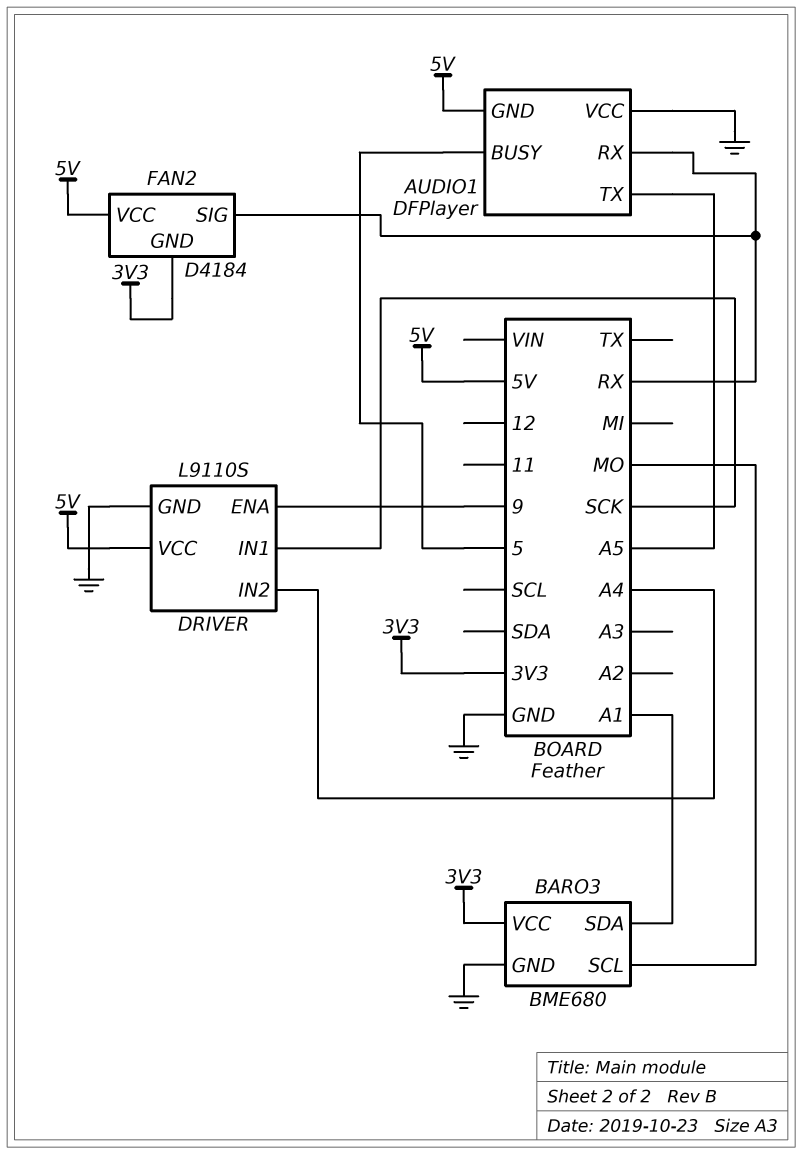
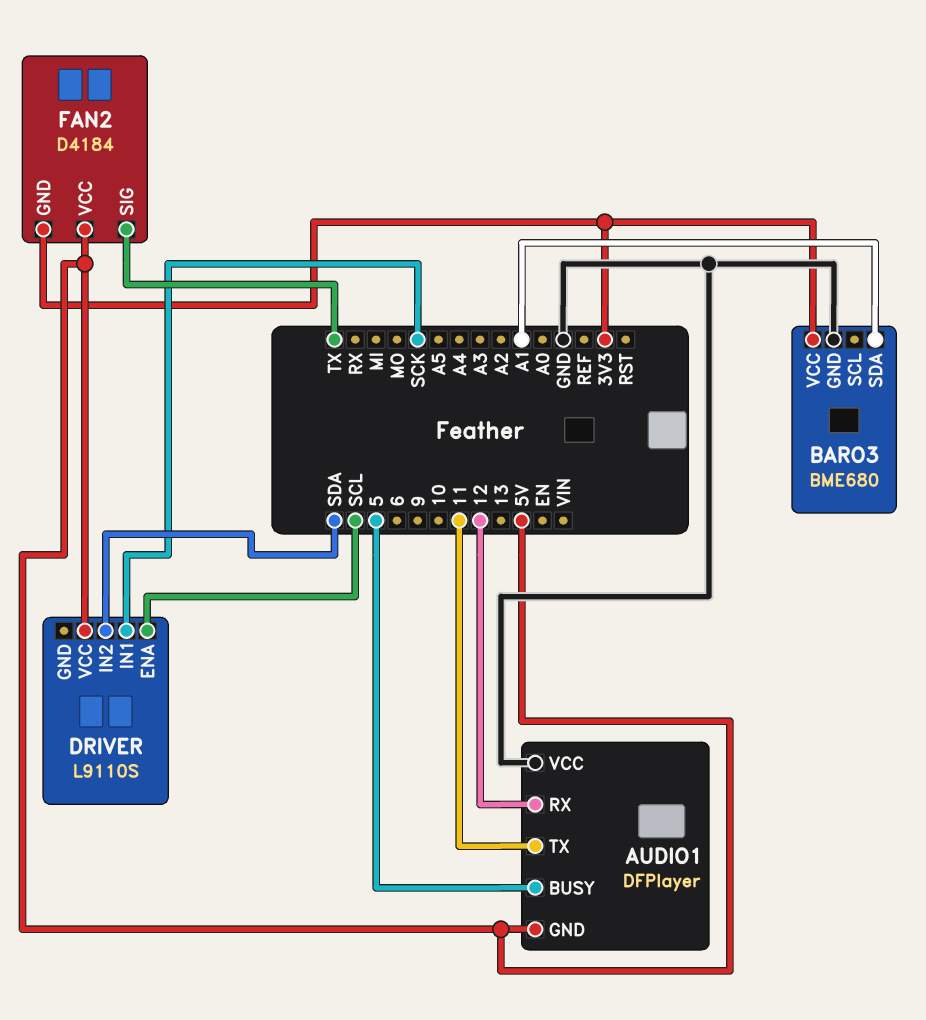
AUDIO1 pin RX: RX -> 12
AUDIO1 pin TX: A5 -> 11
BARO3 pin SCL: MO -> none
DRIVER pin ENA: 9 -> SCL
DRIVER pin GND: GND -> none
DRIVER pin IN2: A4 -> SDA
FAN2 pin SIG: RX -> TX

